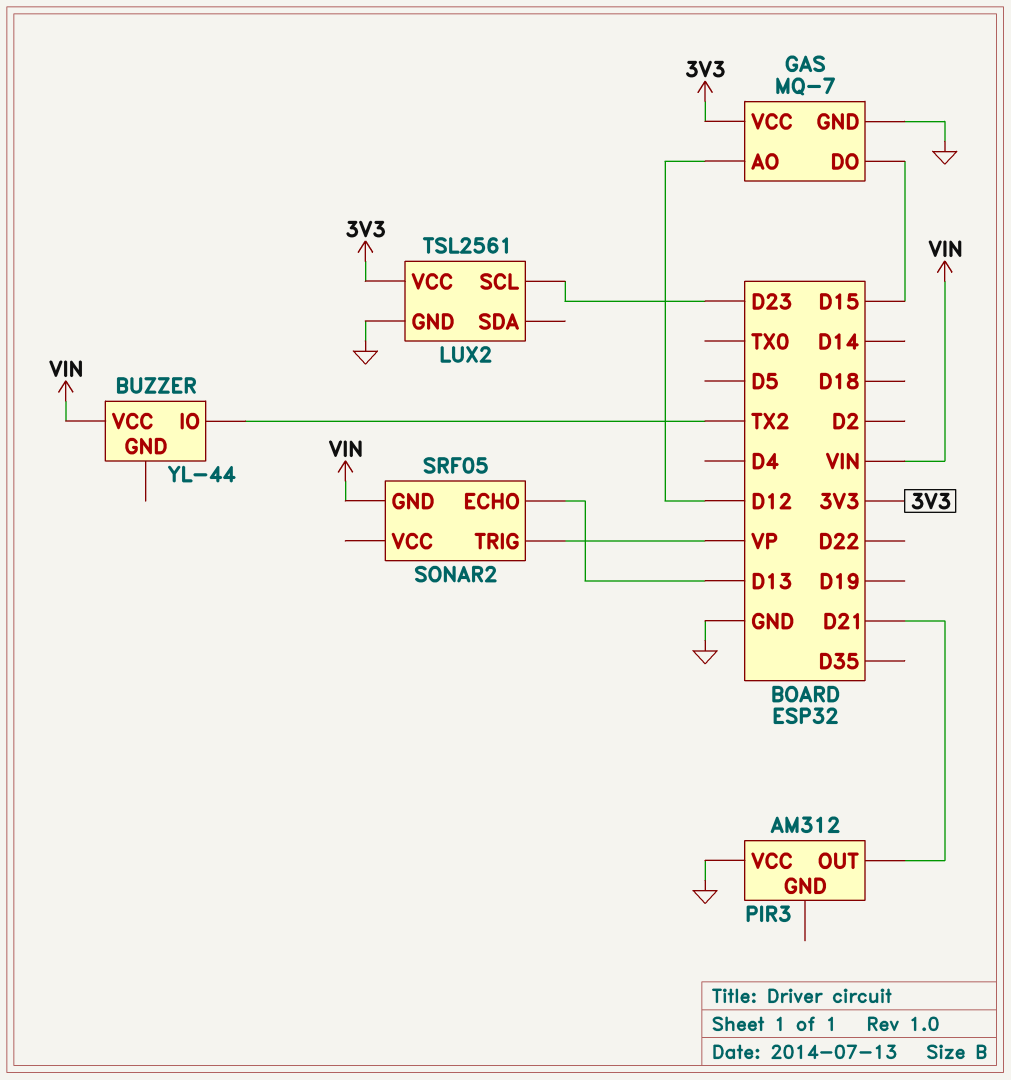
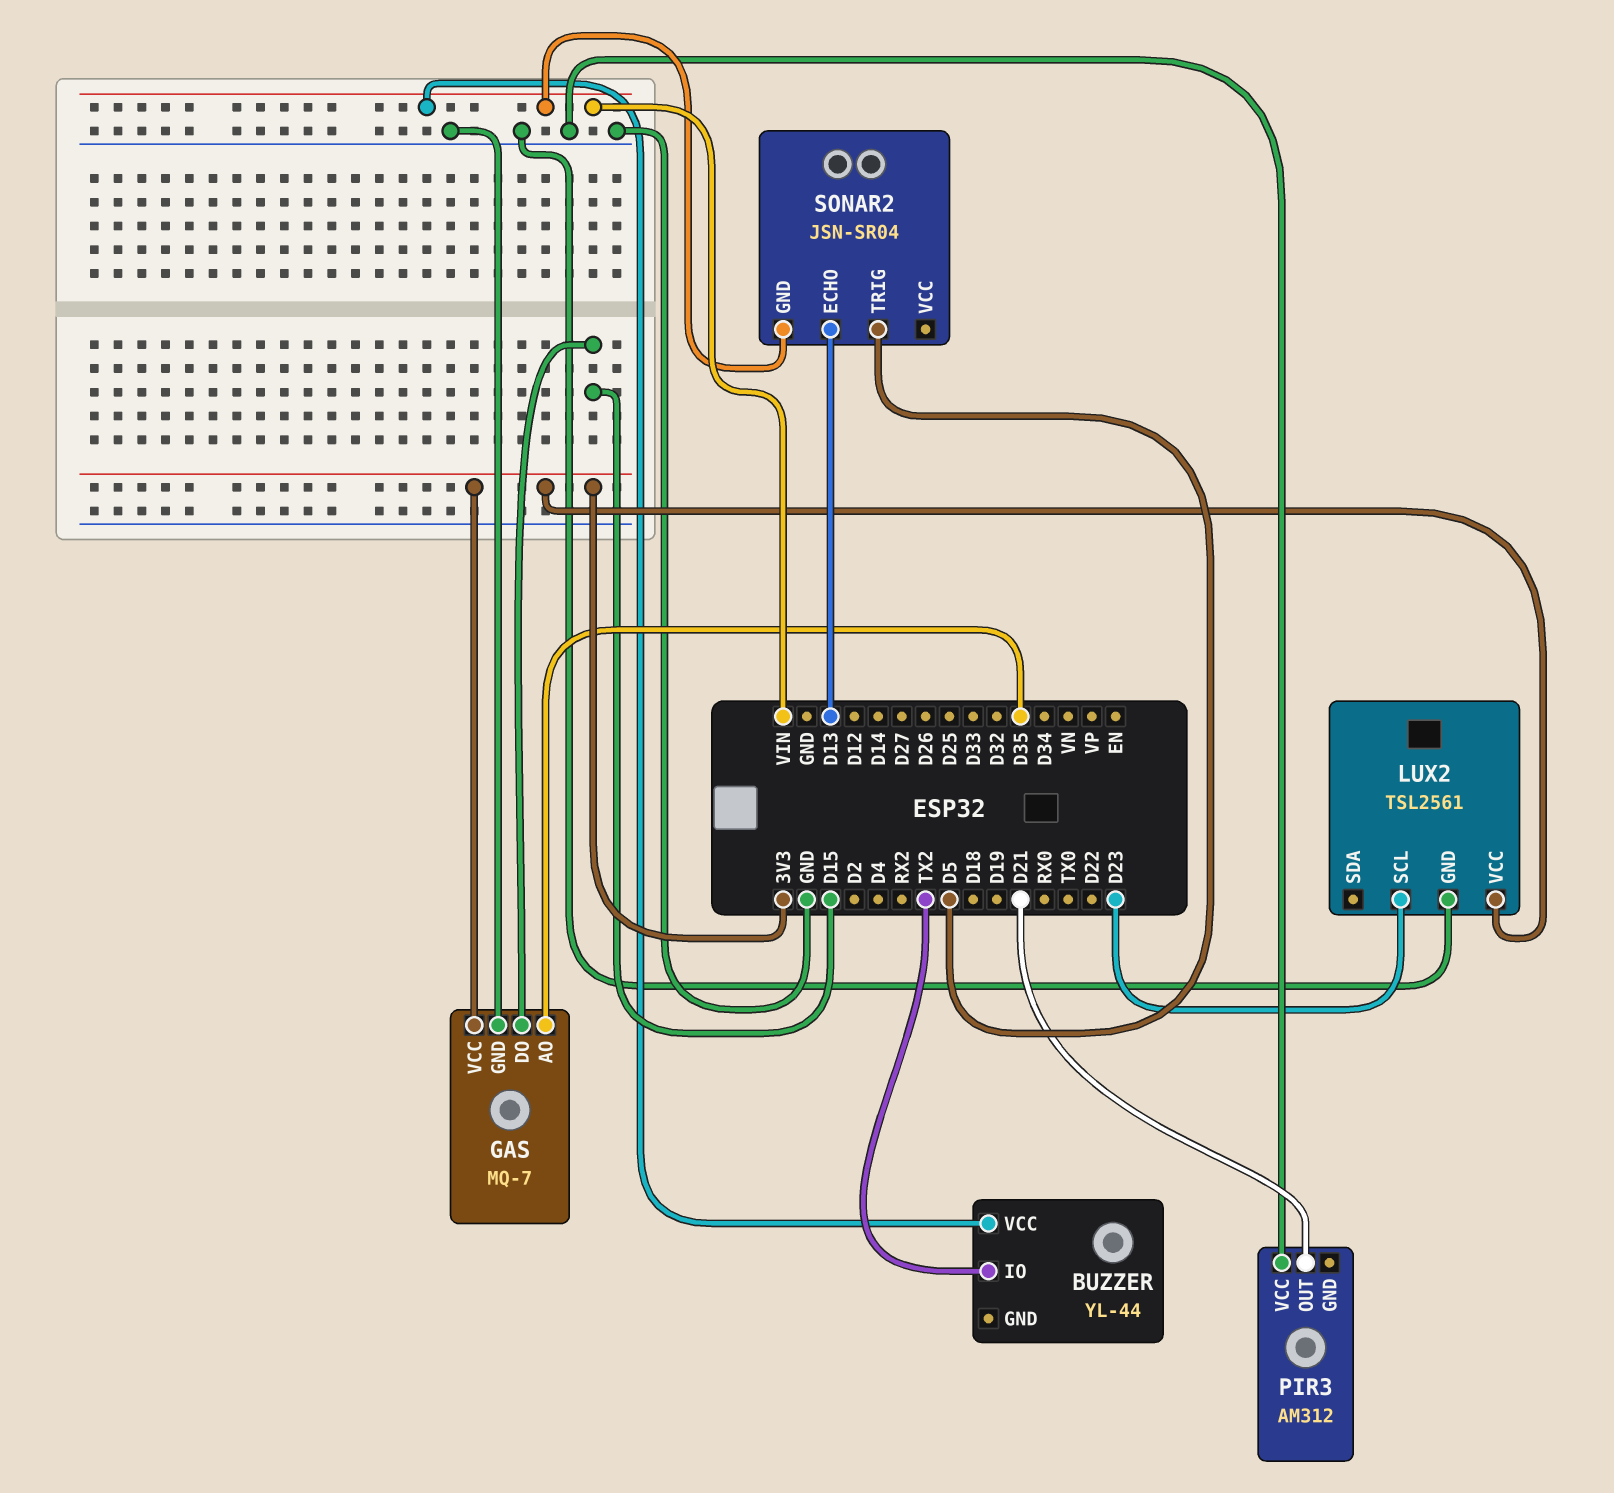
GAS pin AO: D12 -> D35
SONAR2: SRF05 -> JSN-SR04
SONAR2 pin TRIG: VP -> D5

